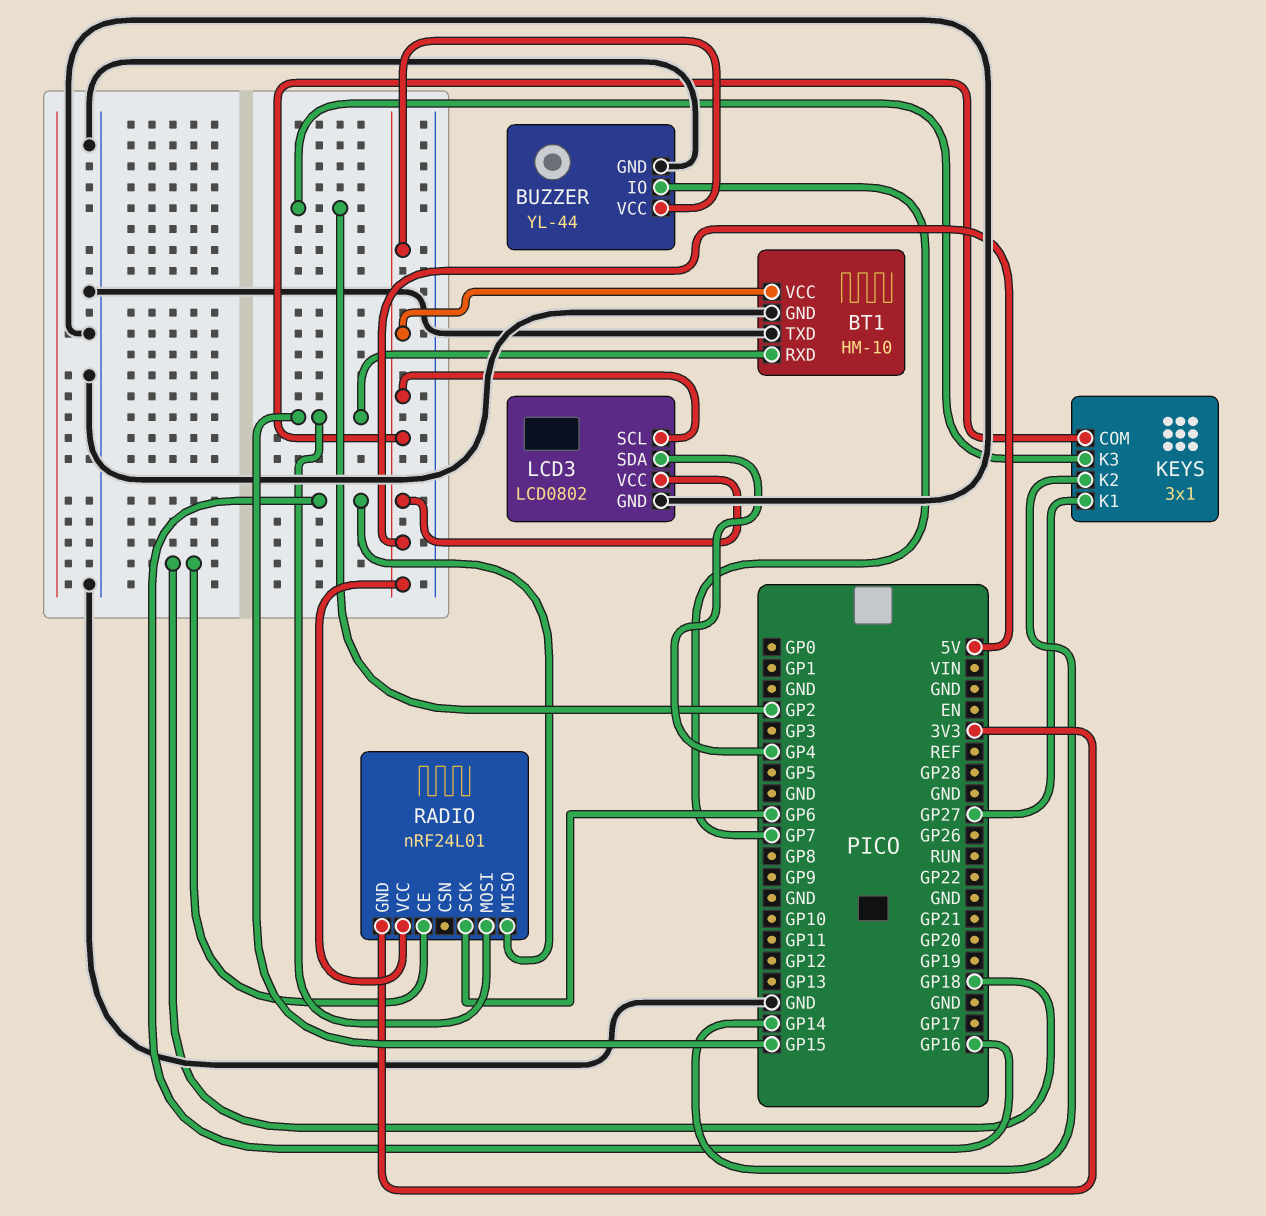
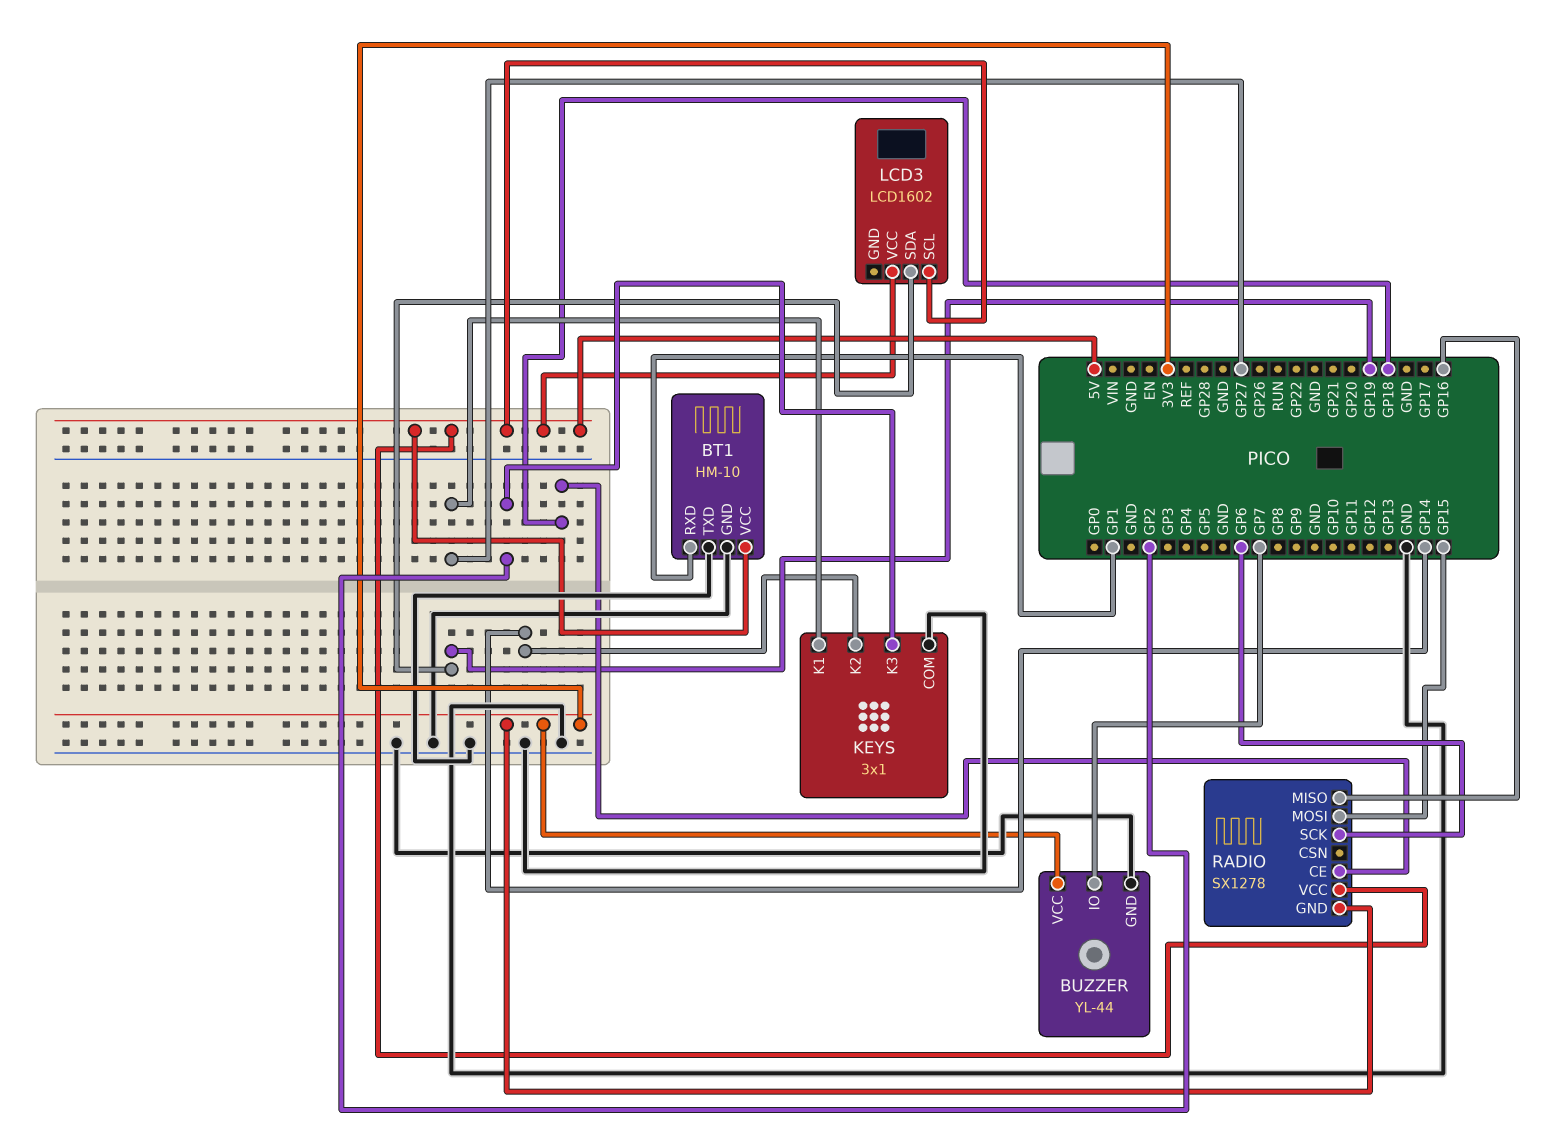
BT1 pin RXD: GP15 -> GP1
BUZZER pin VCC: 5V -> 3V3
KEYS pin COM: 5V -> GND
LCD3: LCD0802 -> LCD1602
LCD3 pin GND: GND -> none
LCD3 pin SDA: GP4 -> GP19
RADIO: nRF24L01 -> SX1278

